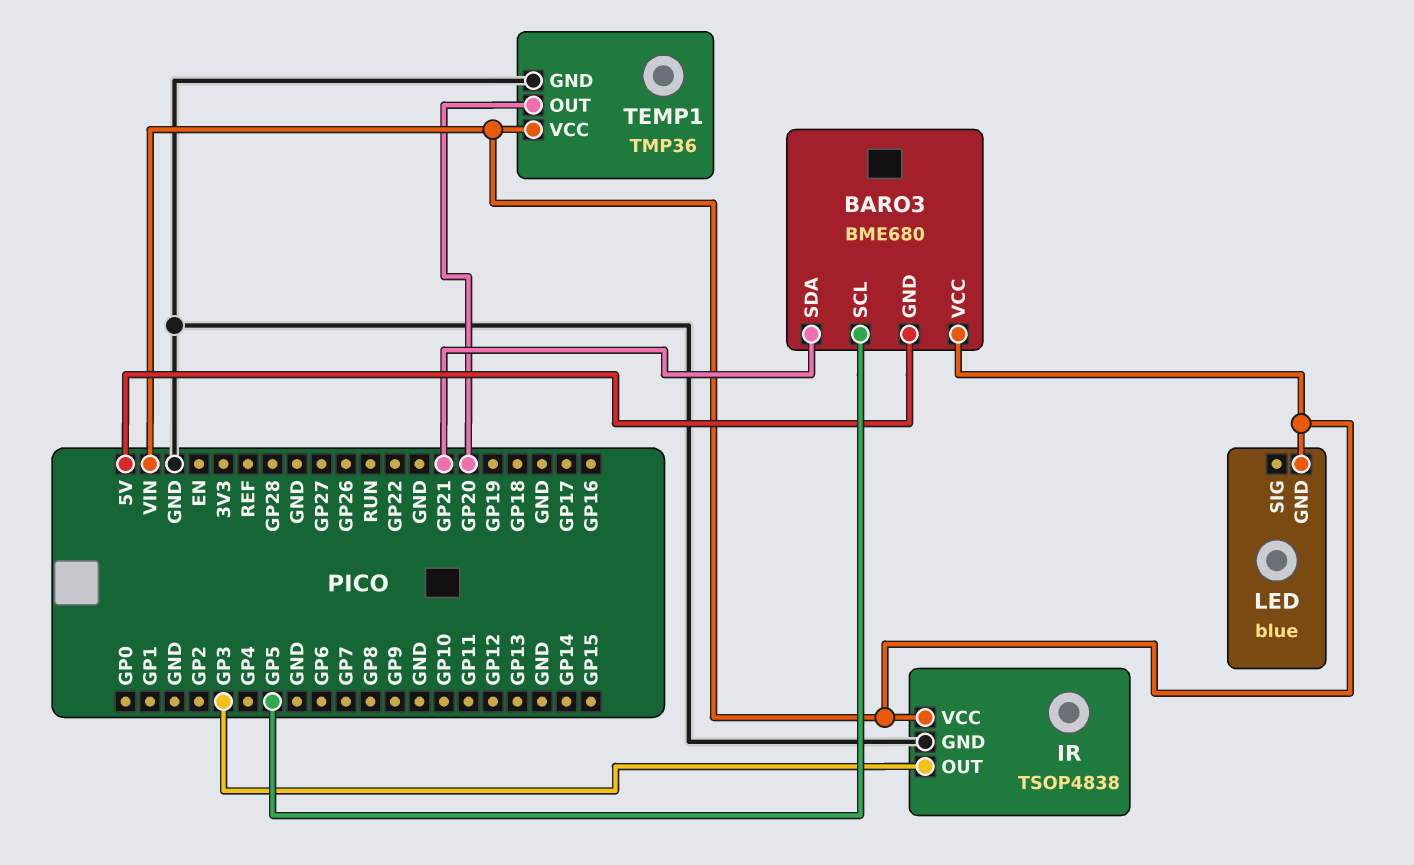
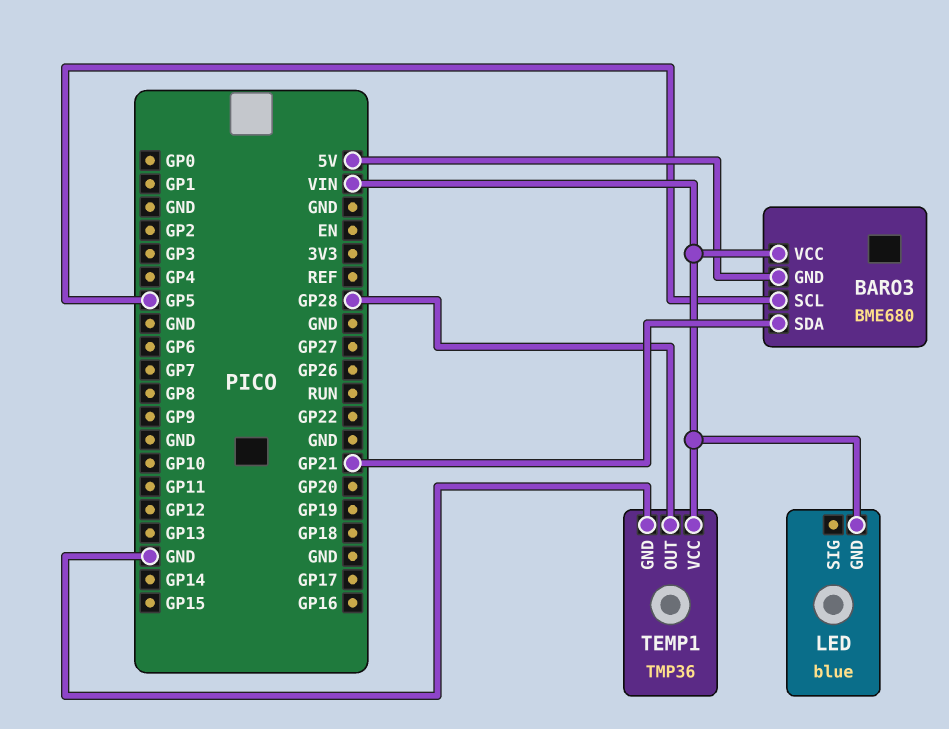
IR: TSOP4838 -> none
IR pin GND: GND -> none
IR pin OUT: GP3 -> none
IR pin VCC: VIN -> none
TEMP1 pin OUT: GP20 -> GP28

